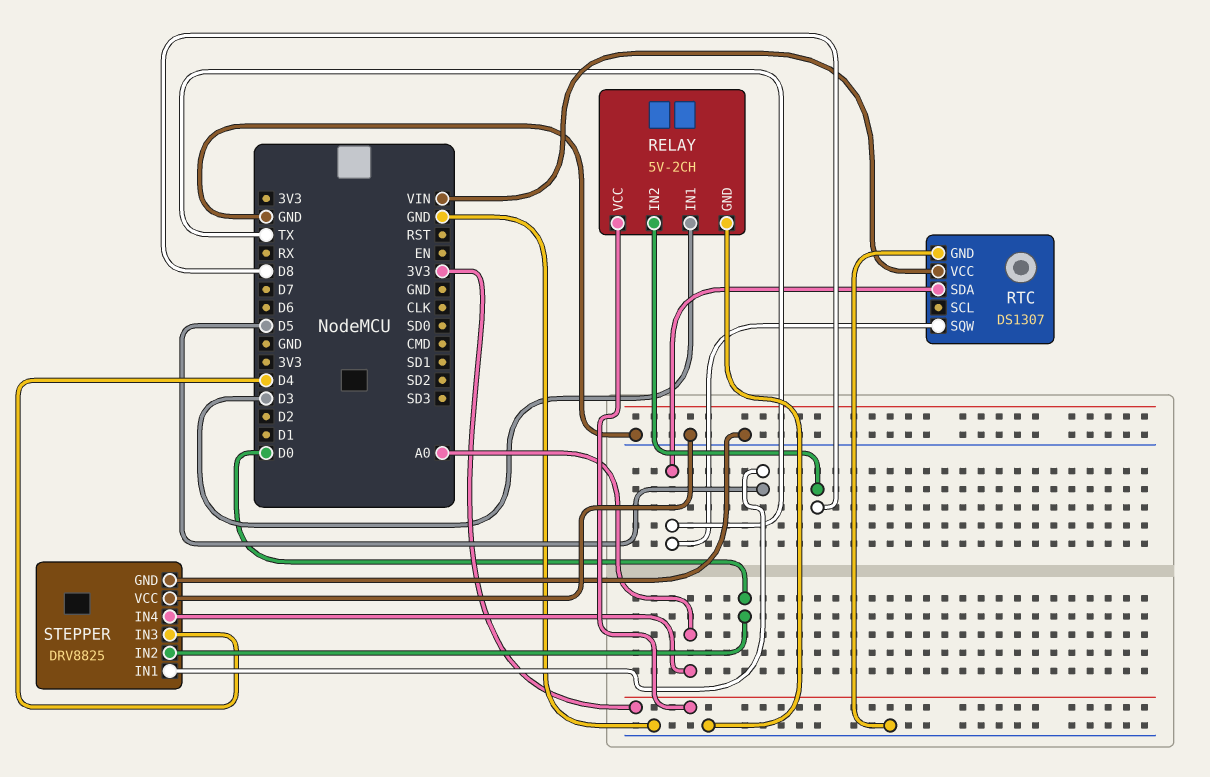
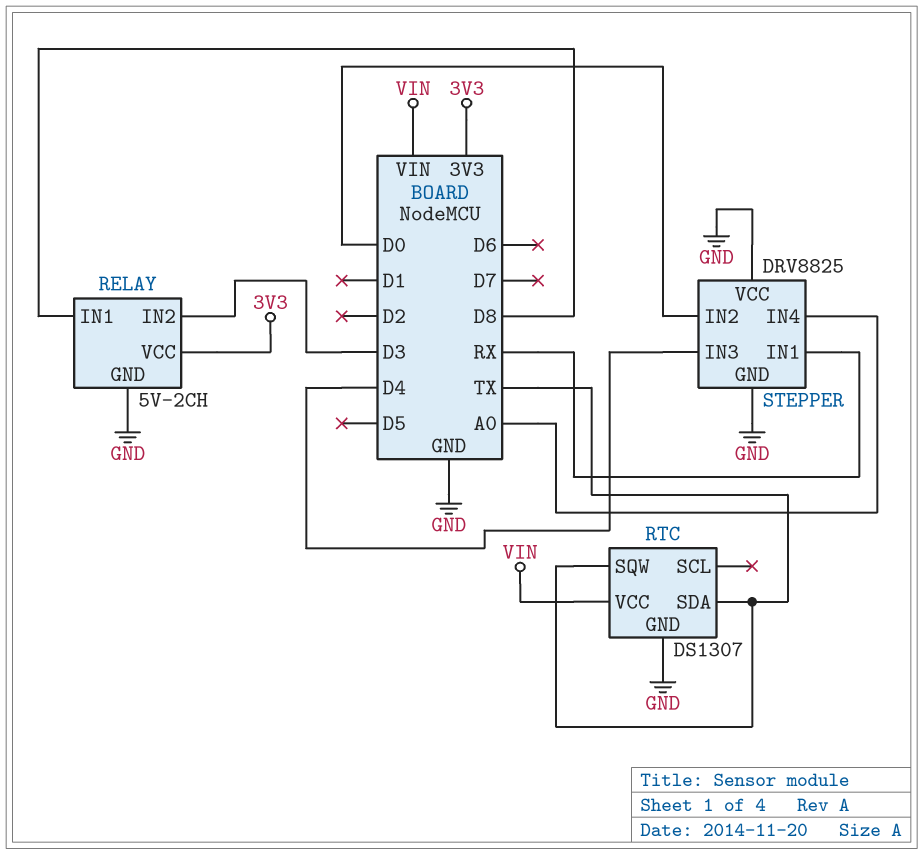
RELAY pin IN1: D3 -> D8
RELAY pin IN2: D8 -> D3
STEPPER pin IN1: D5 -> RX

